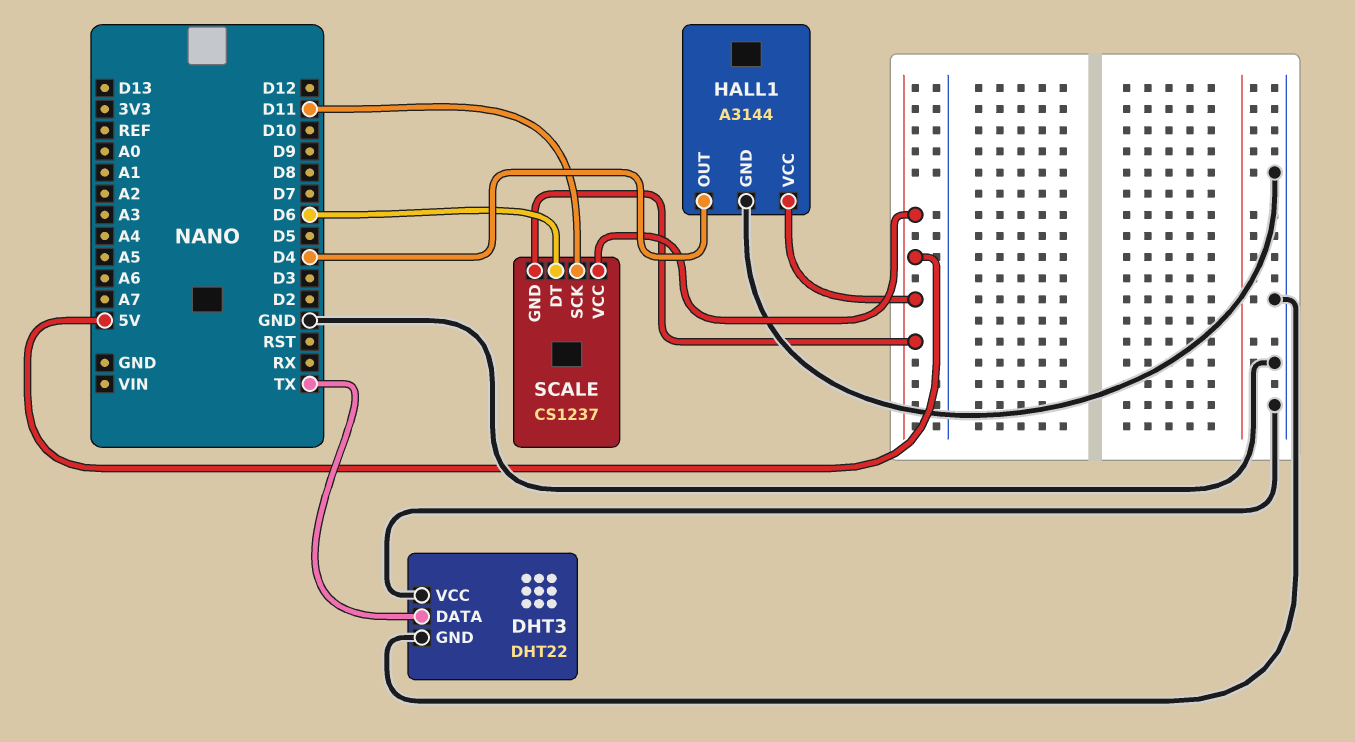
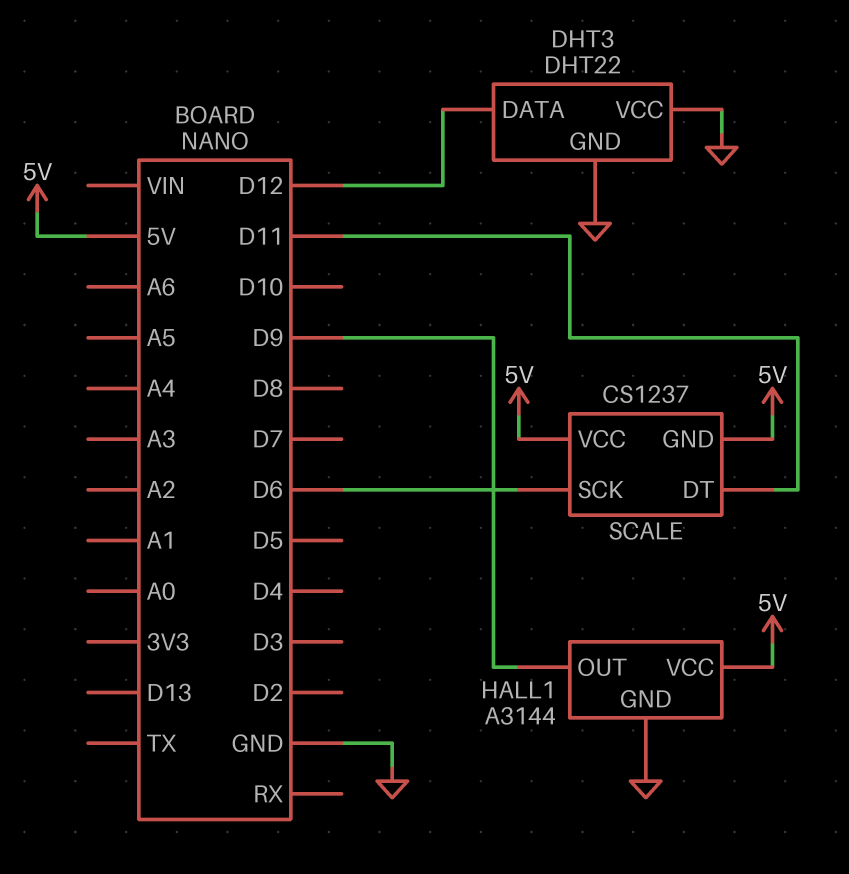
DHT3 pin DATA: TX -> D12
HALL1 pin OUT: D4 -> D9
SCALE pin DT: D6 -> D11
SCALE pin SCK: D11 -> D6

